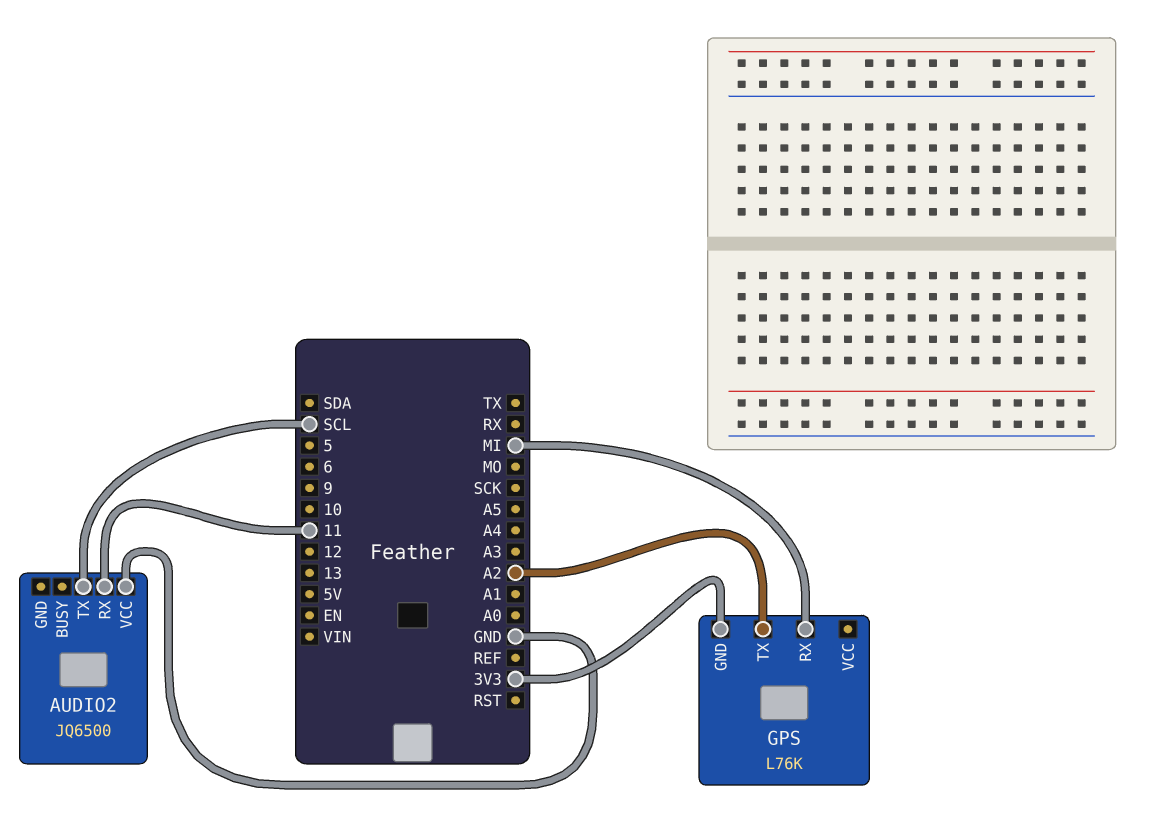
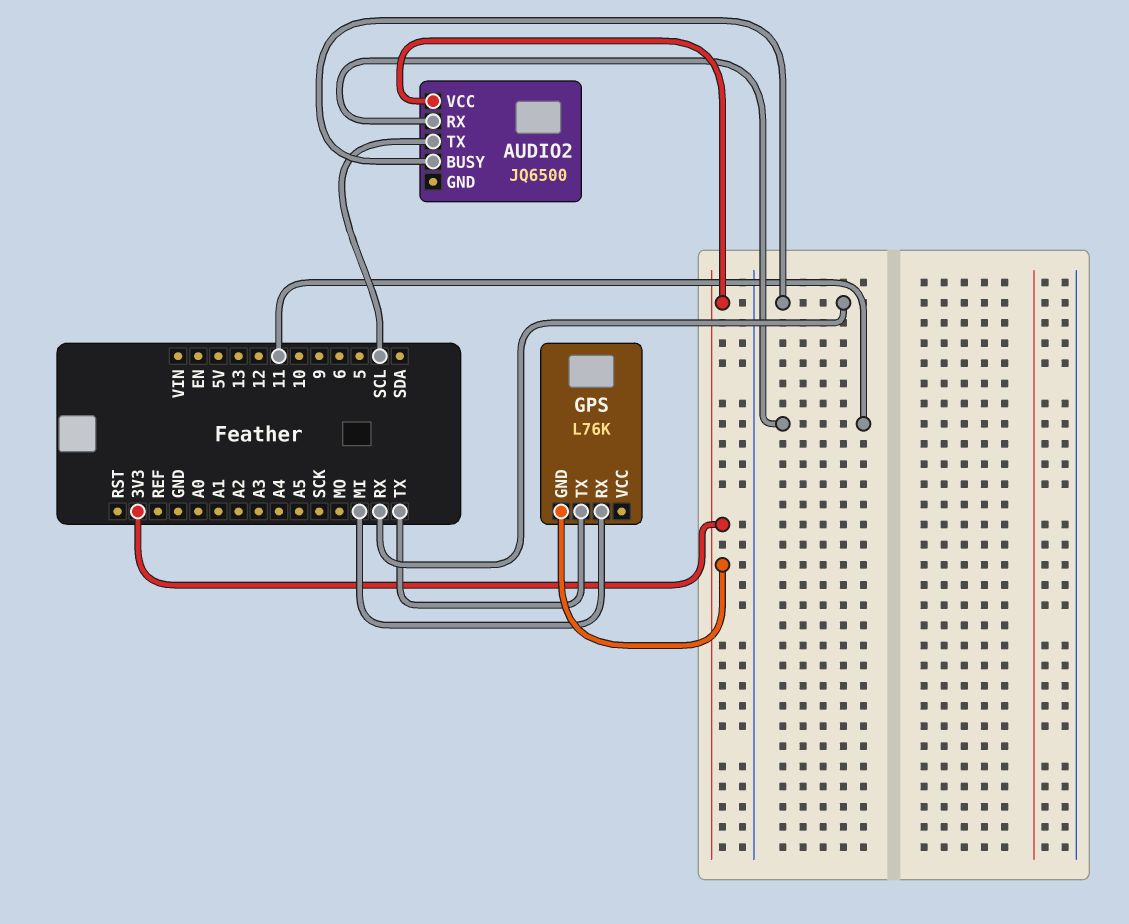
AUDIO2 pin BUSY: none -> RX
AUDIO2 pin VCC: GND -> 3V3
GPS pin TX: A2 -> TX

